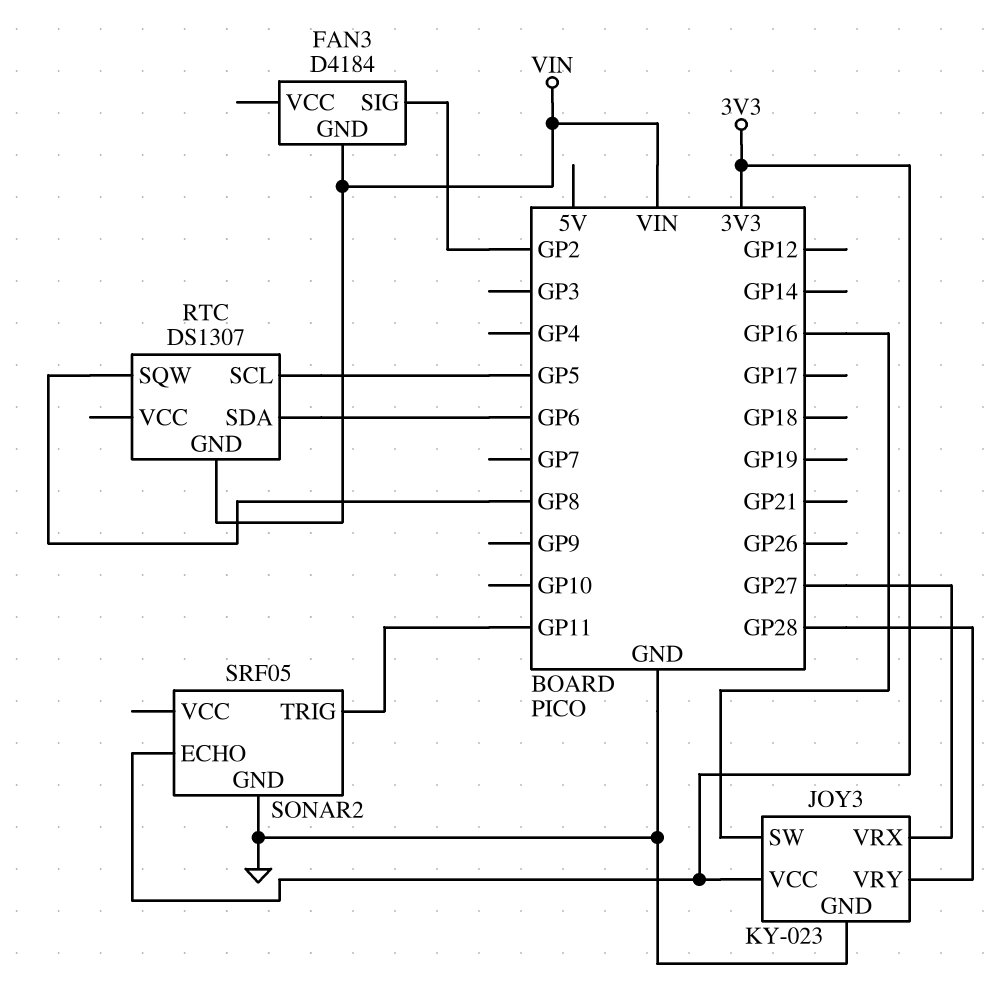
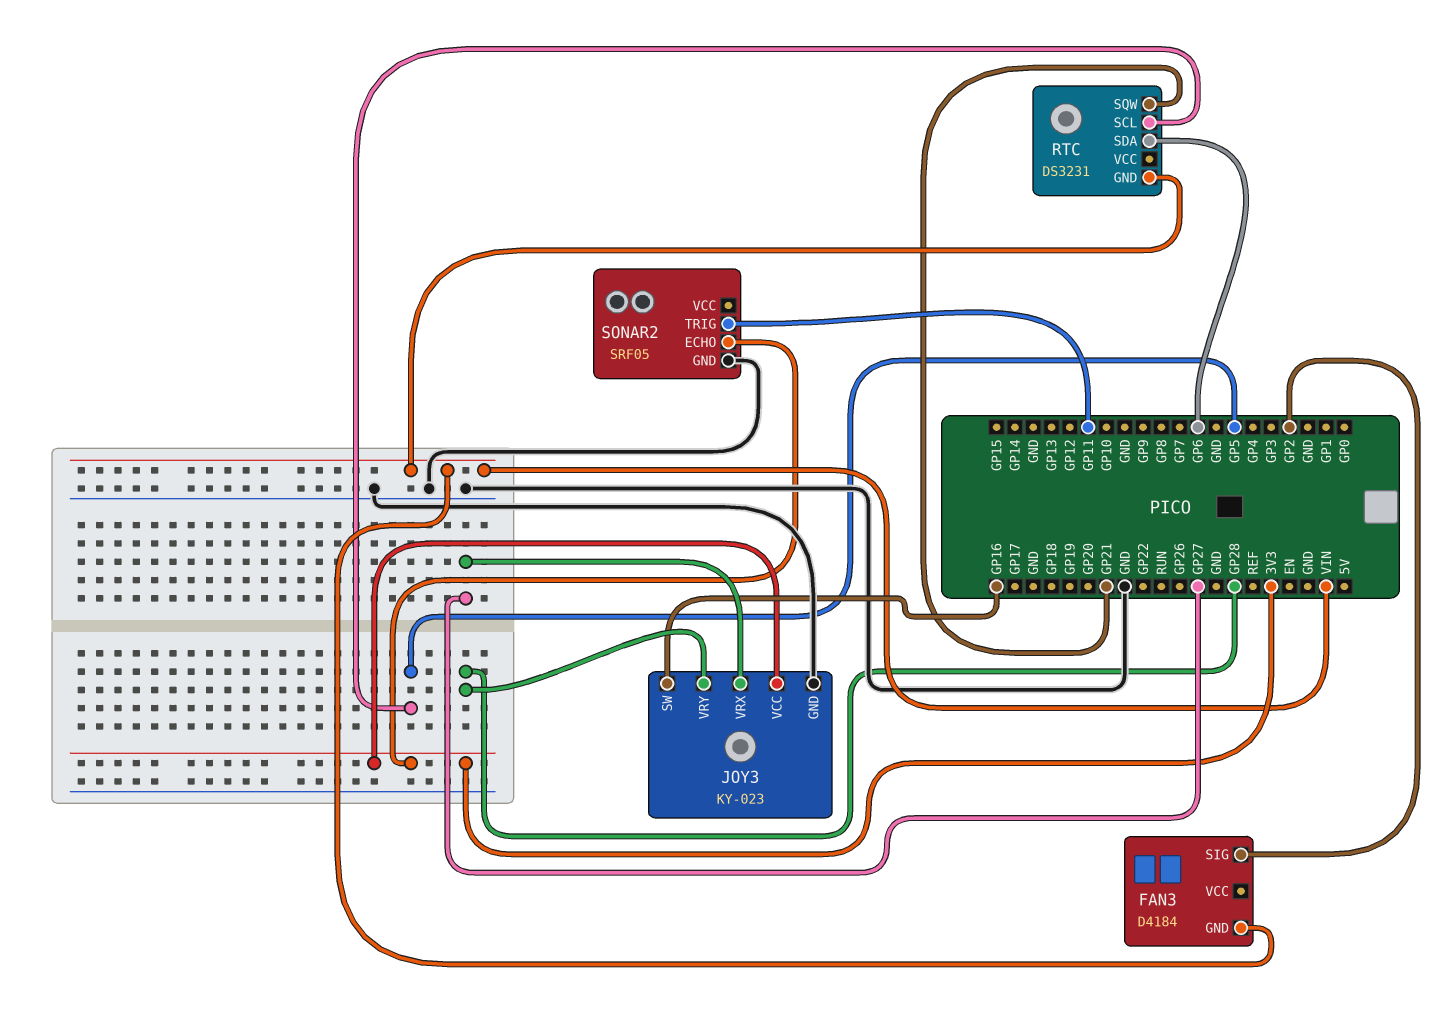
RTC: DS1307 -> DS3231
RTC pin SQW: GP8 -> GP21

